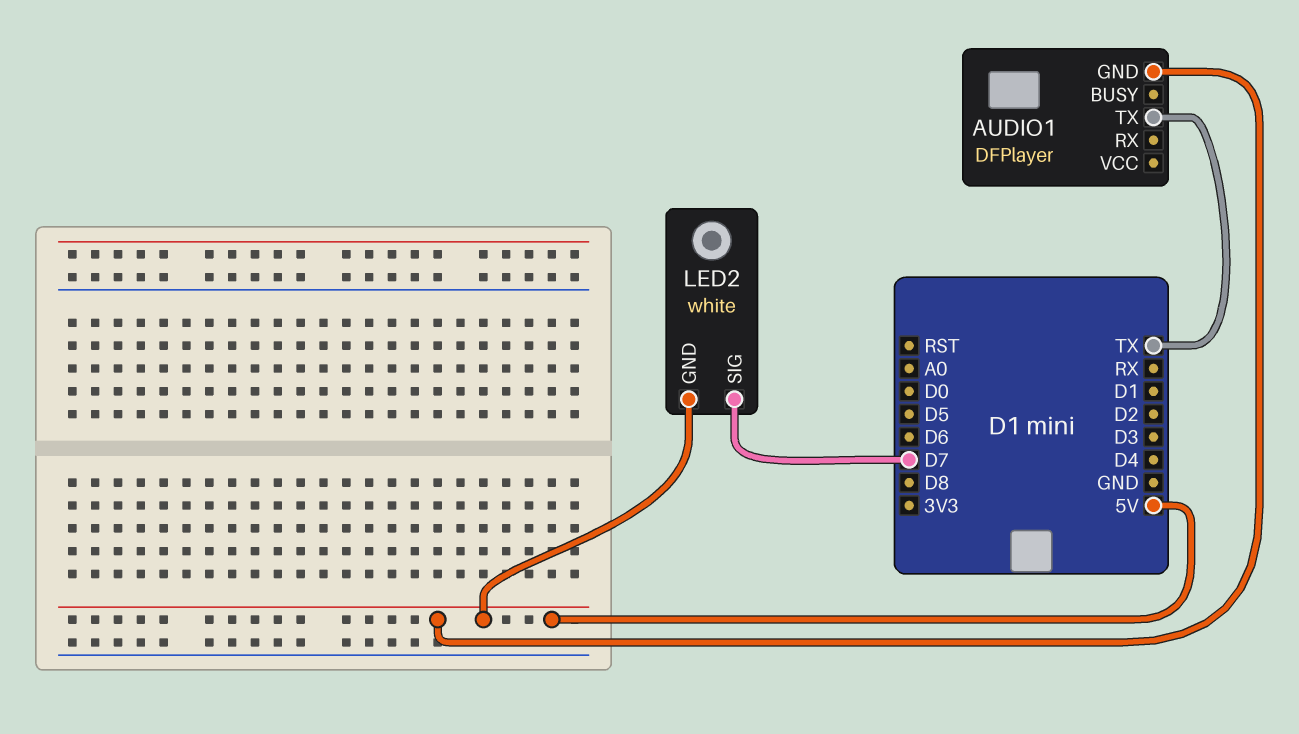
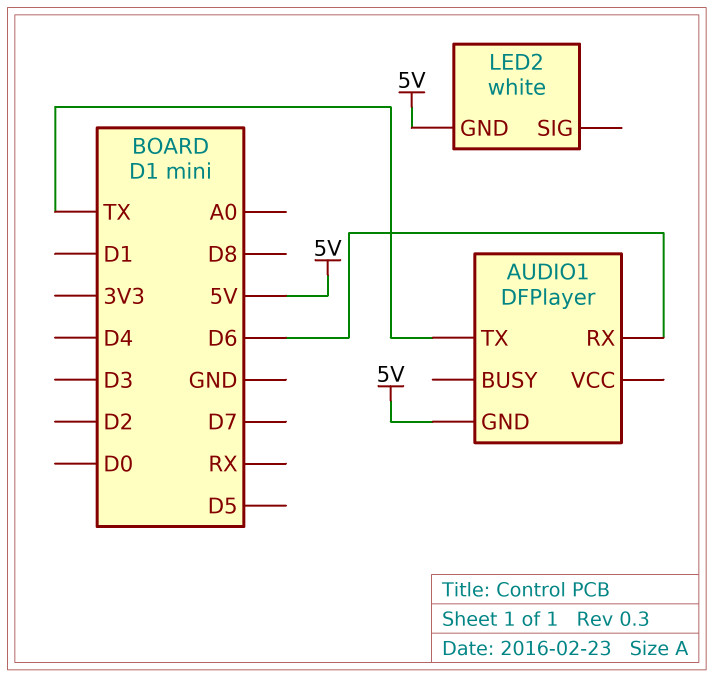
AUDIO1 pin RX: none -> D6
LED2 pin SIG: D7 -> none

